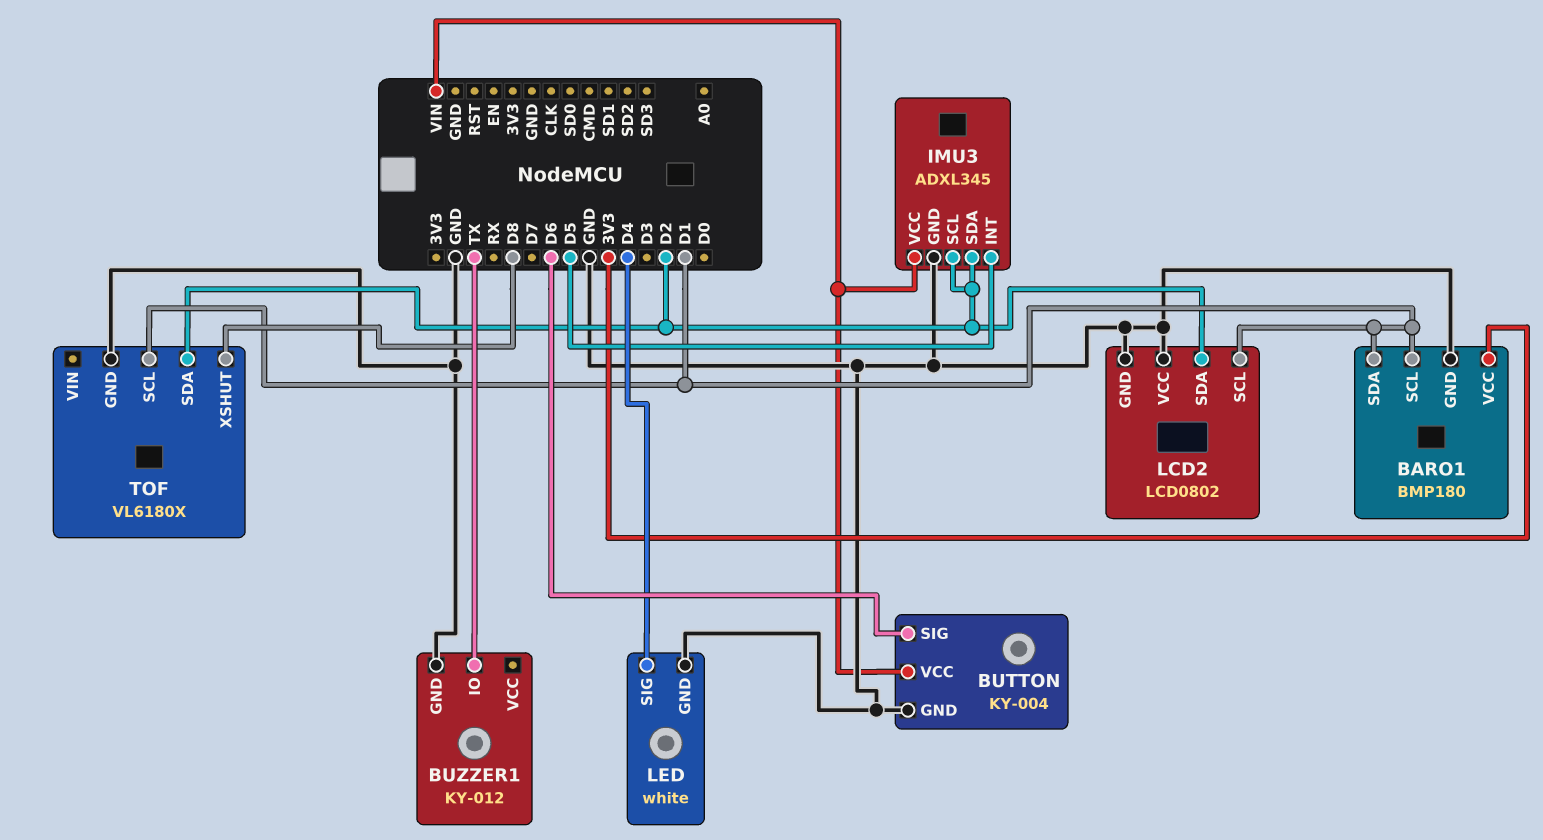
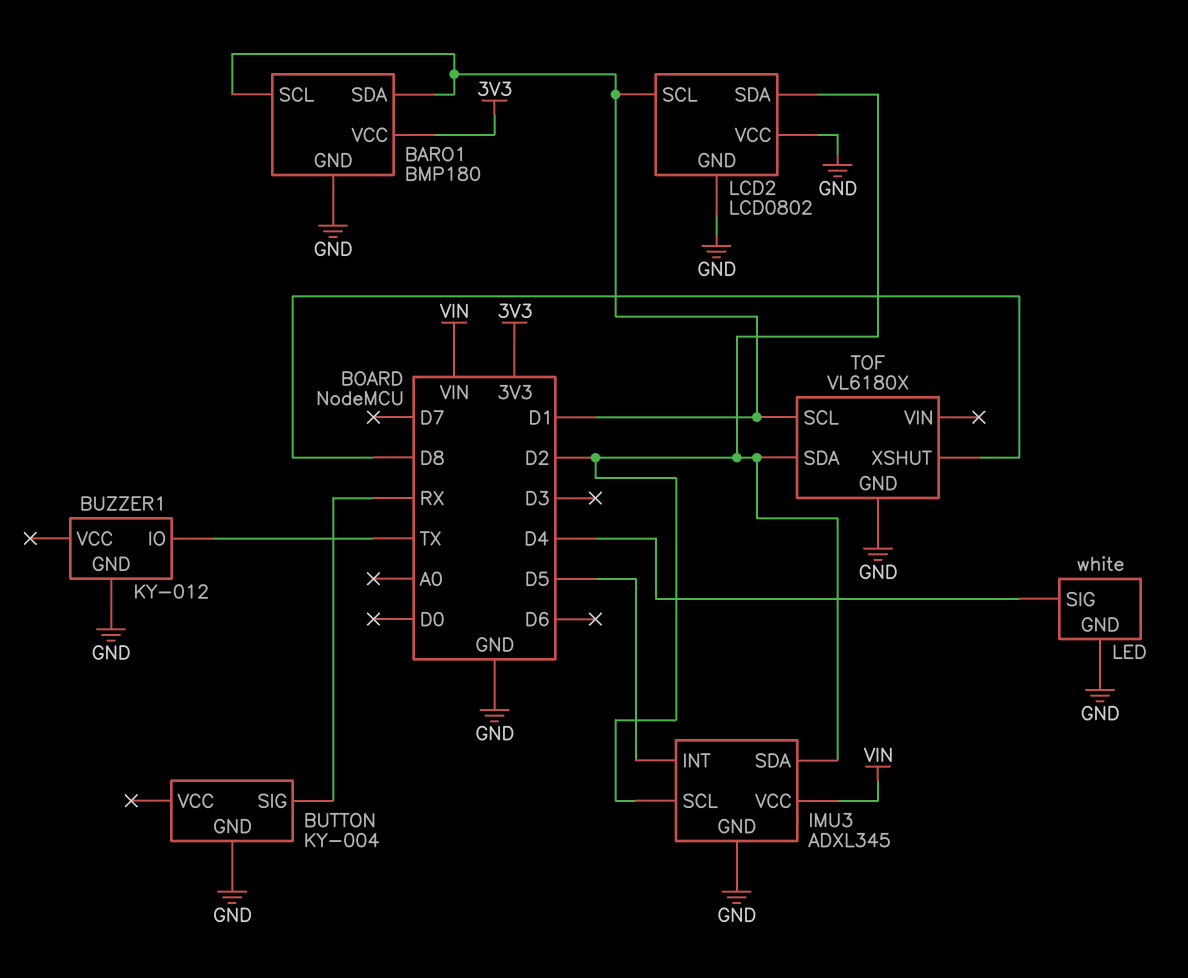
BUTTON pin SIG: D6 -> RX
BUTTON pin VCC: VIN -> none

